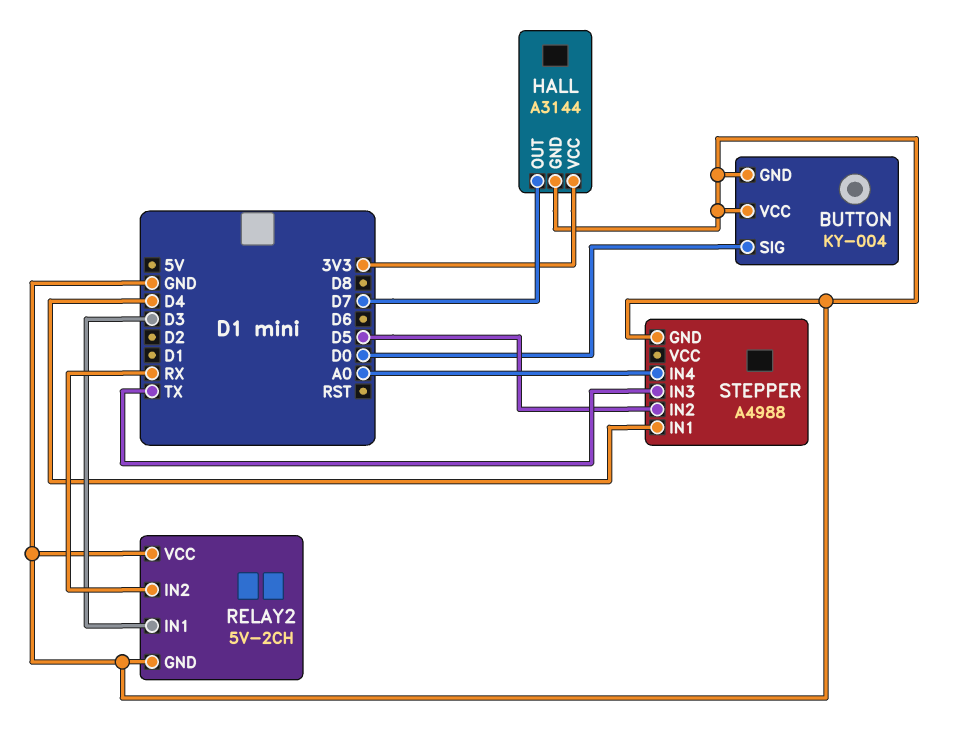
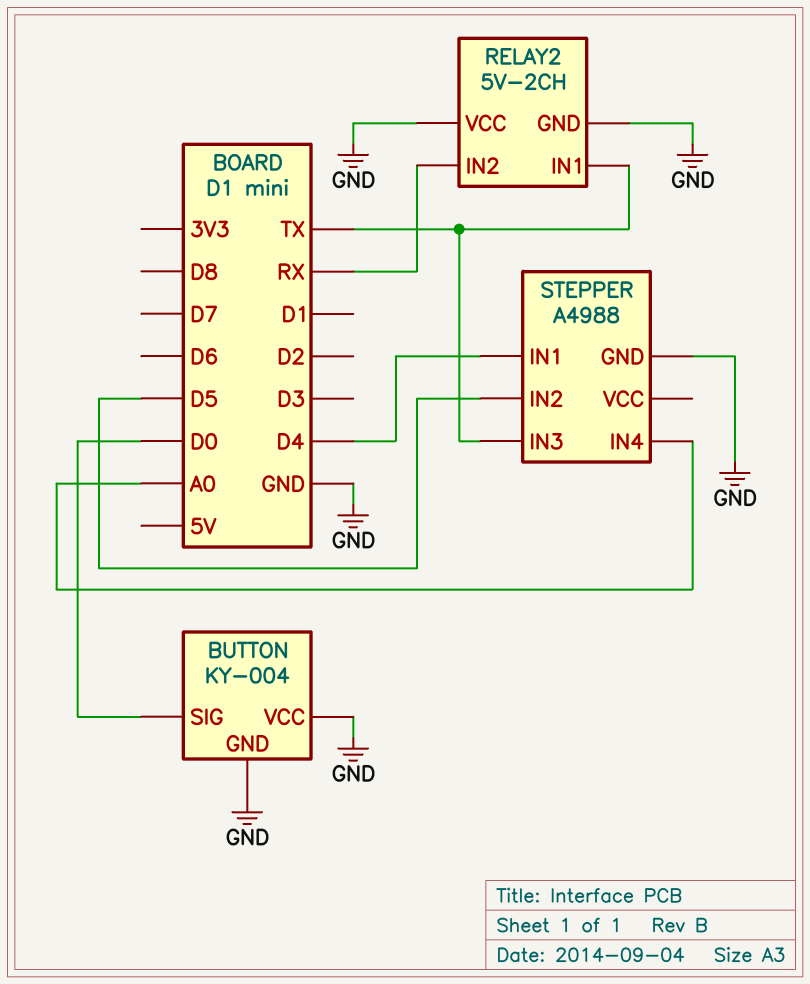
HALL: A3144 -> none
HALL pin GND: GND -> none
HALL pin OUT: D7 -> none
HALL pin VCC: 3V3 -> none
RELAY2 pin IN1: D3 -> TX

